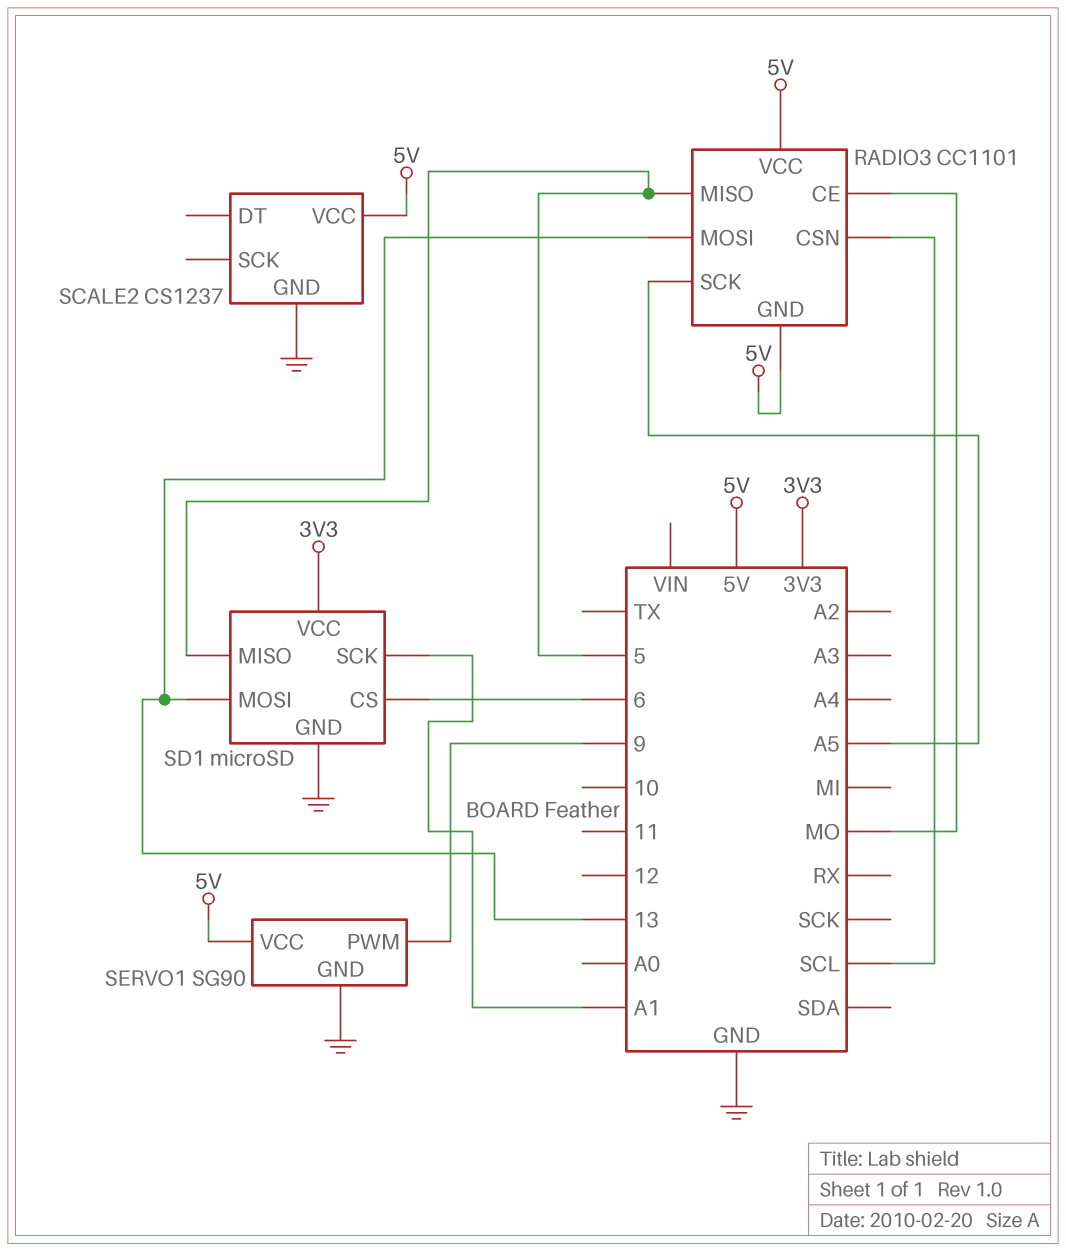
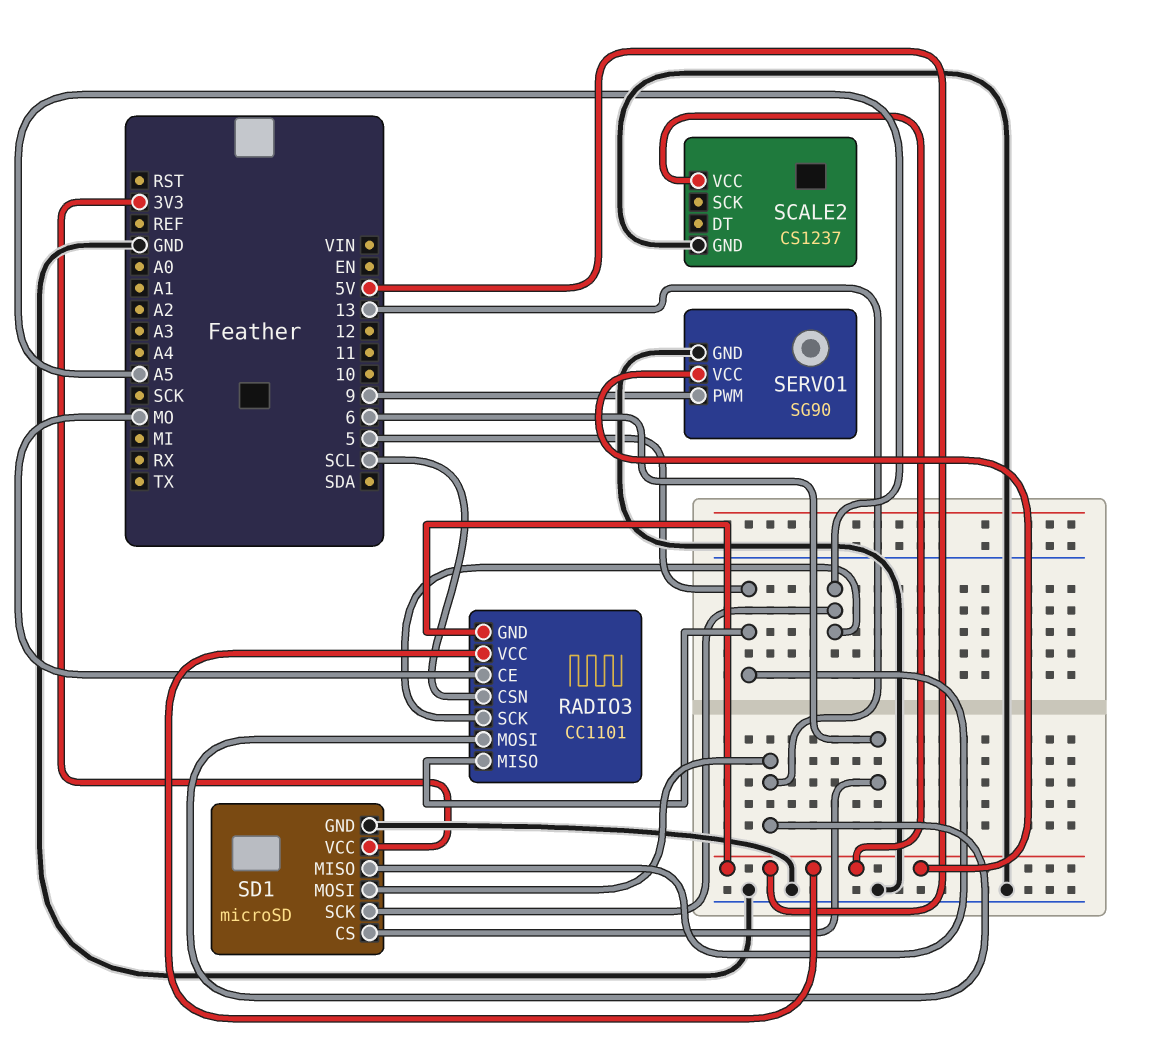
SD1 pin SCK: A1 -> A5

